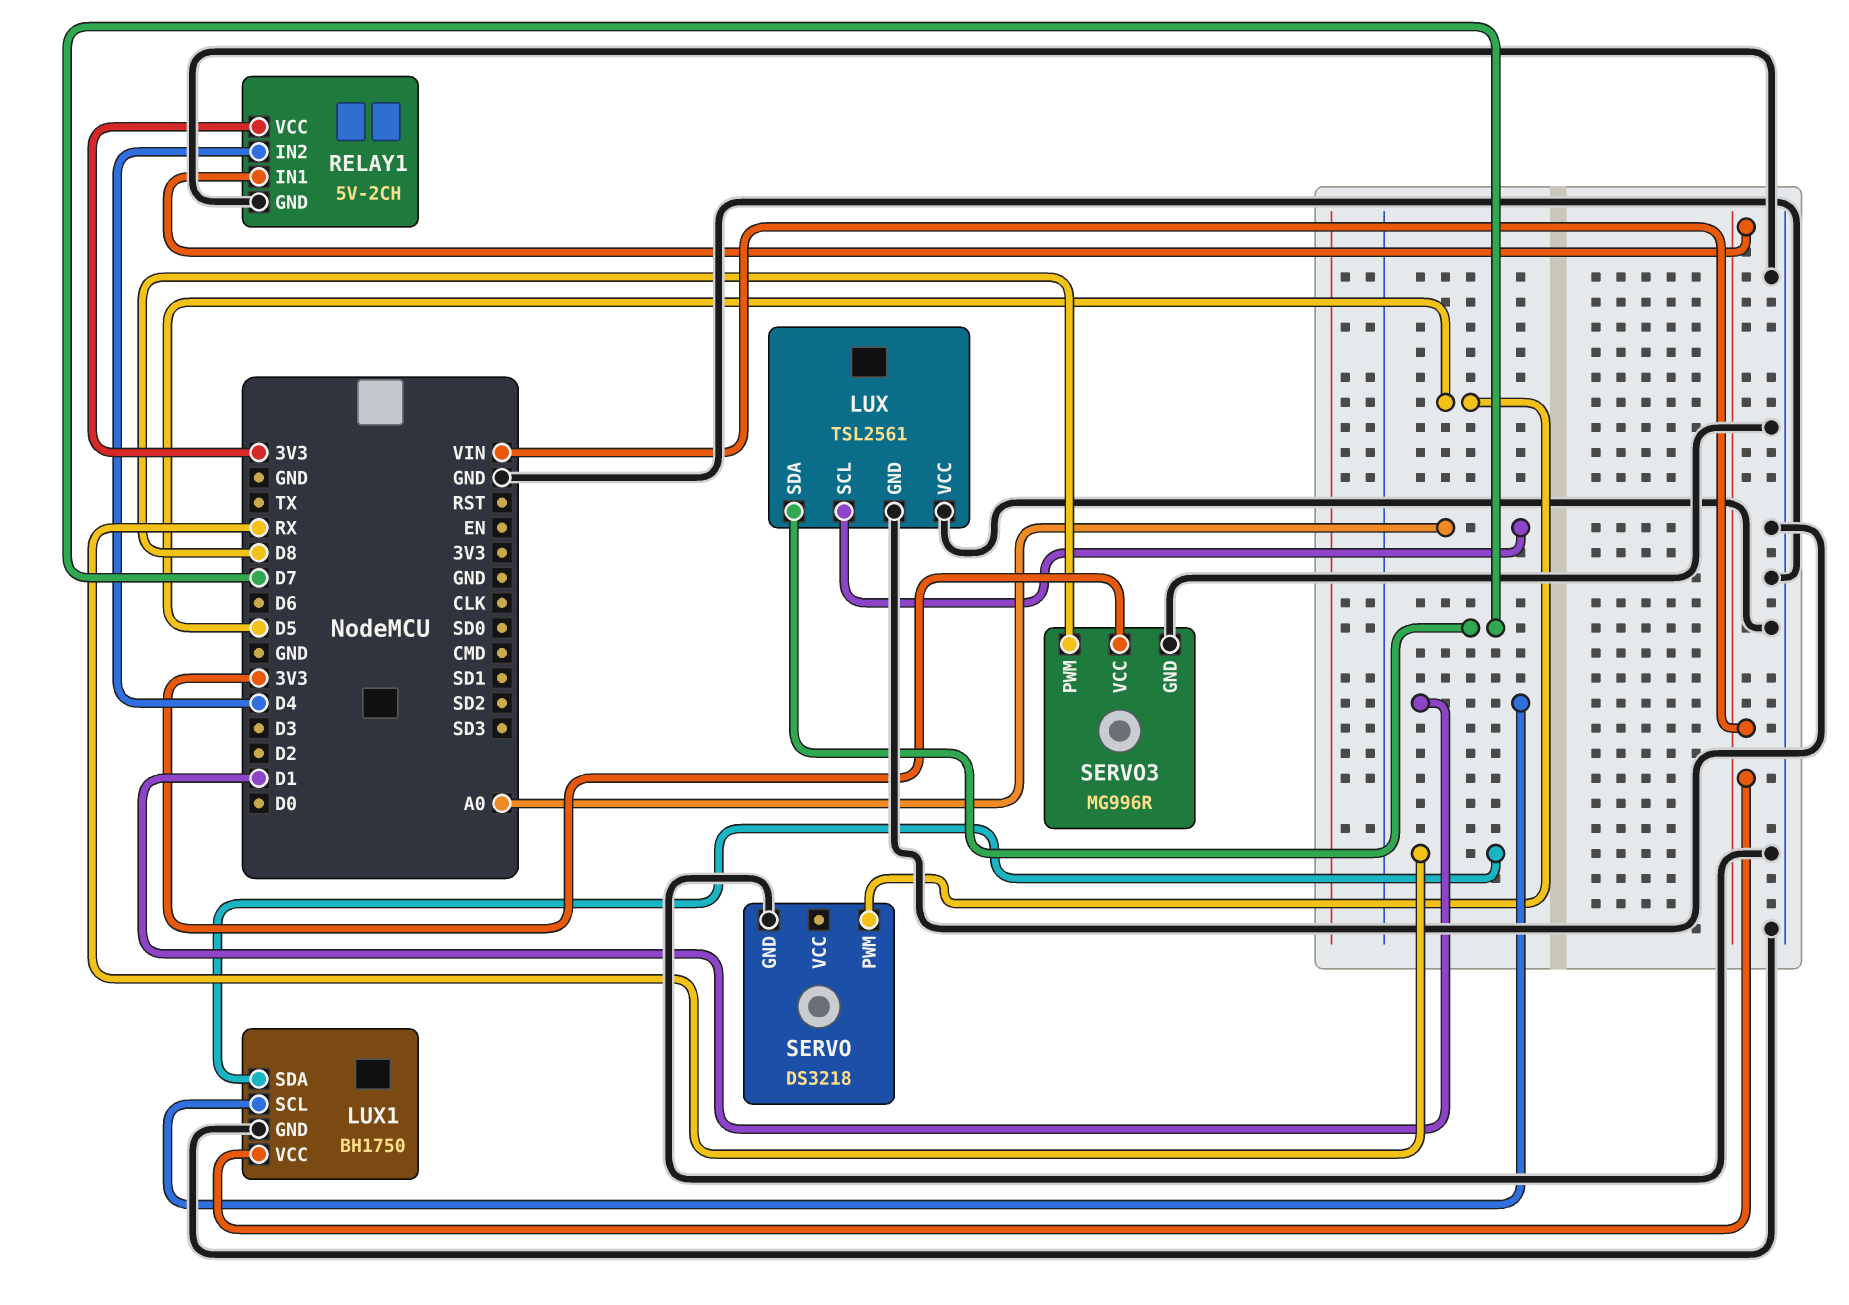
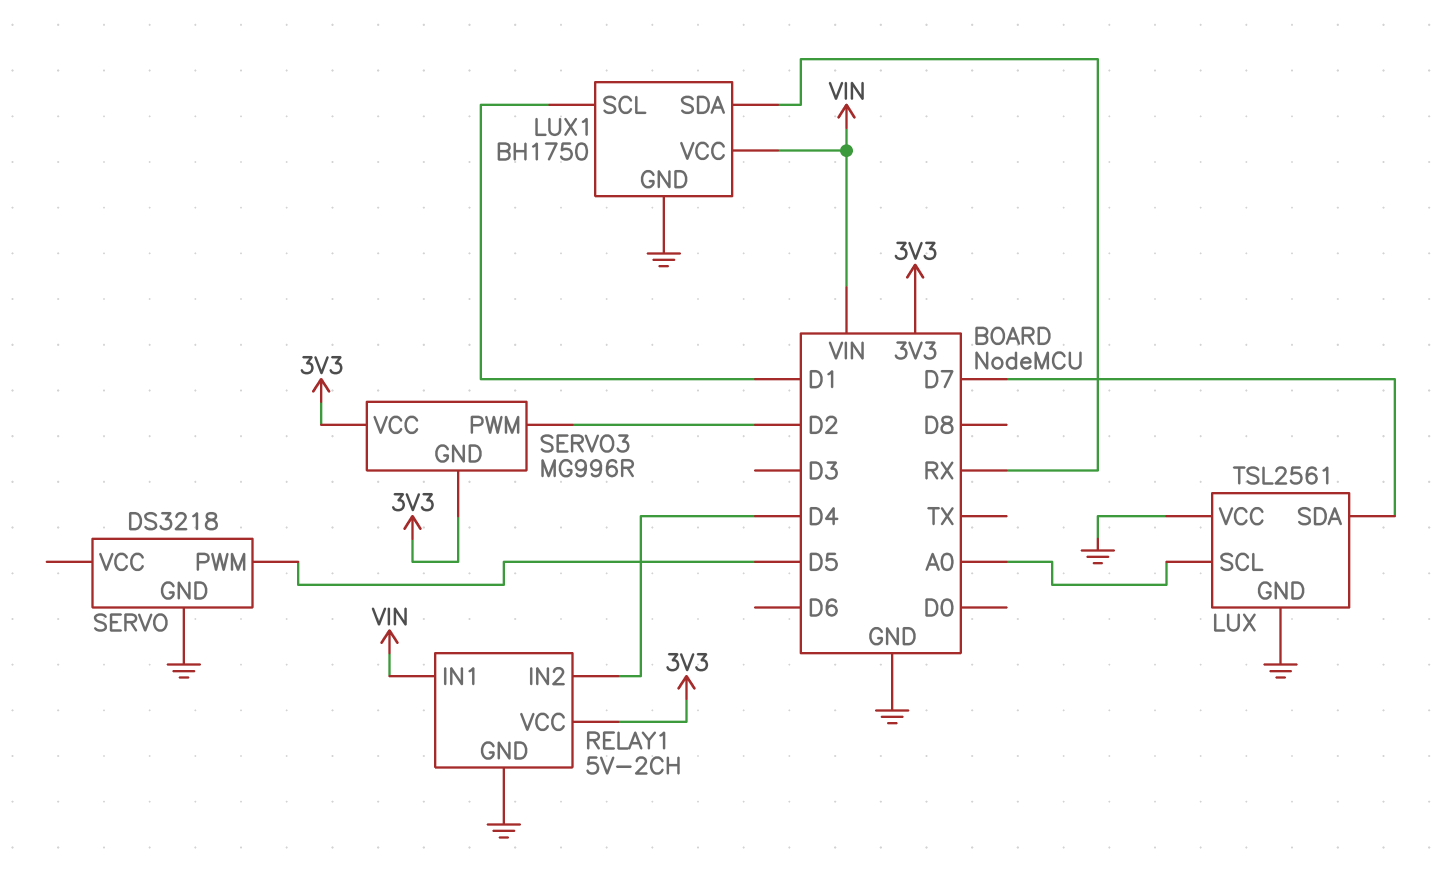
SERVO3 pin GND: GND -> 3V3
SERVO3 pin PWM: D8 -> D2

